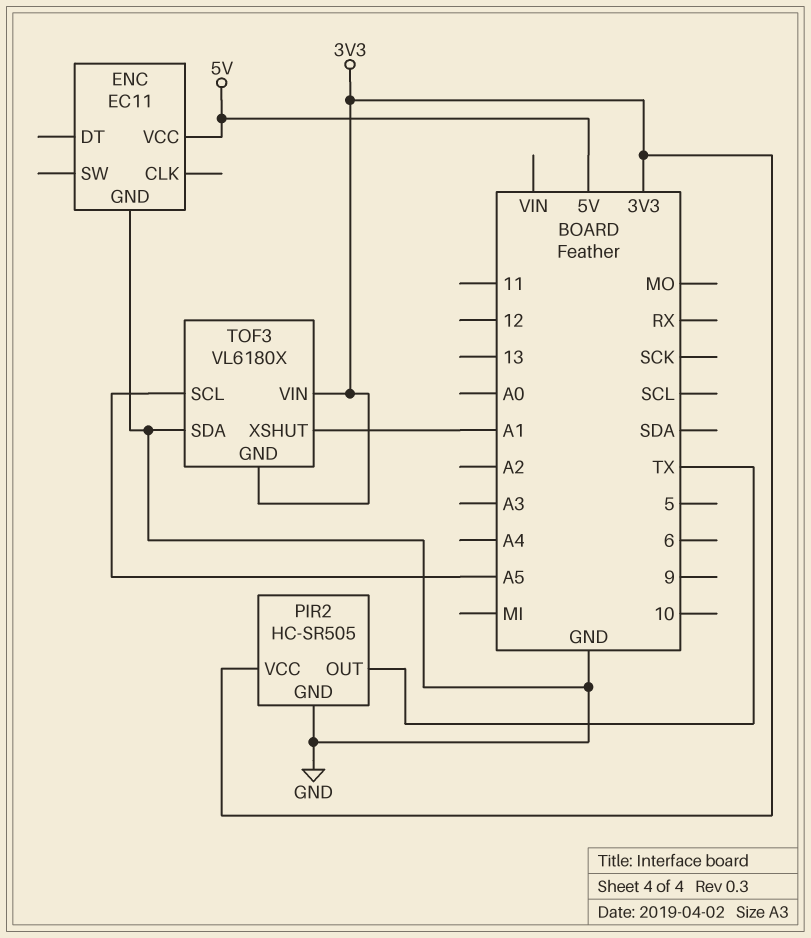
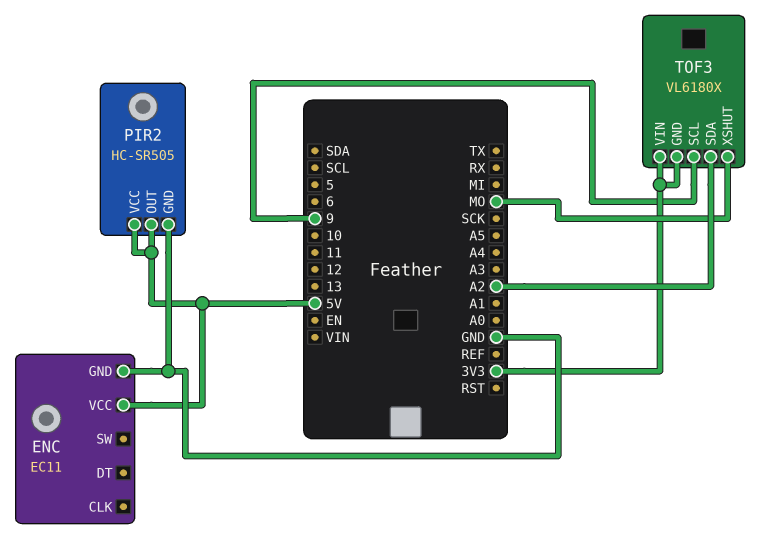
PIR2 pin OUT: TX -> 5V
PIR2 pin VCC: 3V3 -> 5V
TOF3 pin SCL: A5 -> 9
TOF3 pin SDA: GND -> A2
TOF3 pin XSHUT: A1 -> MO

